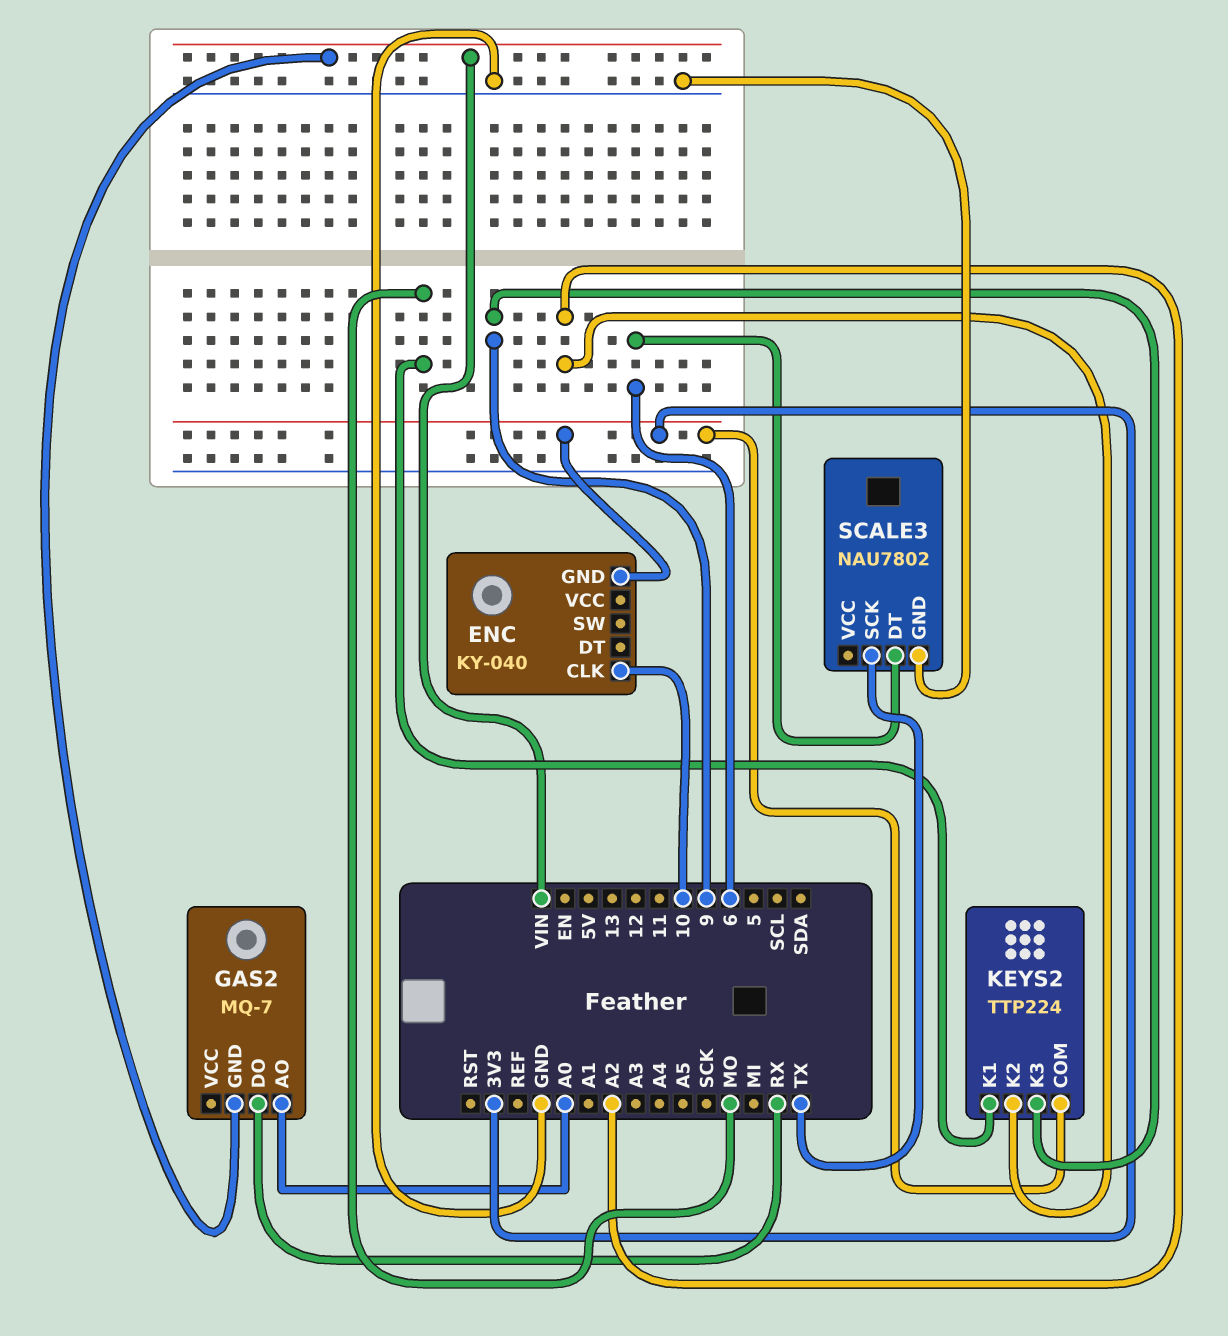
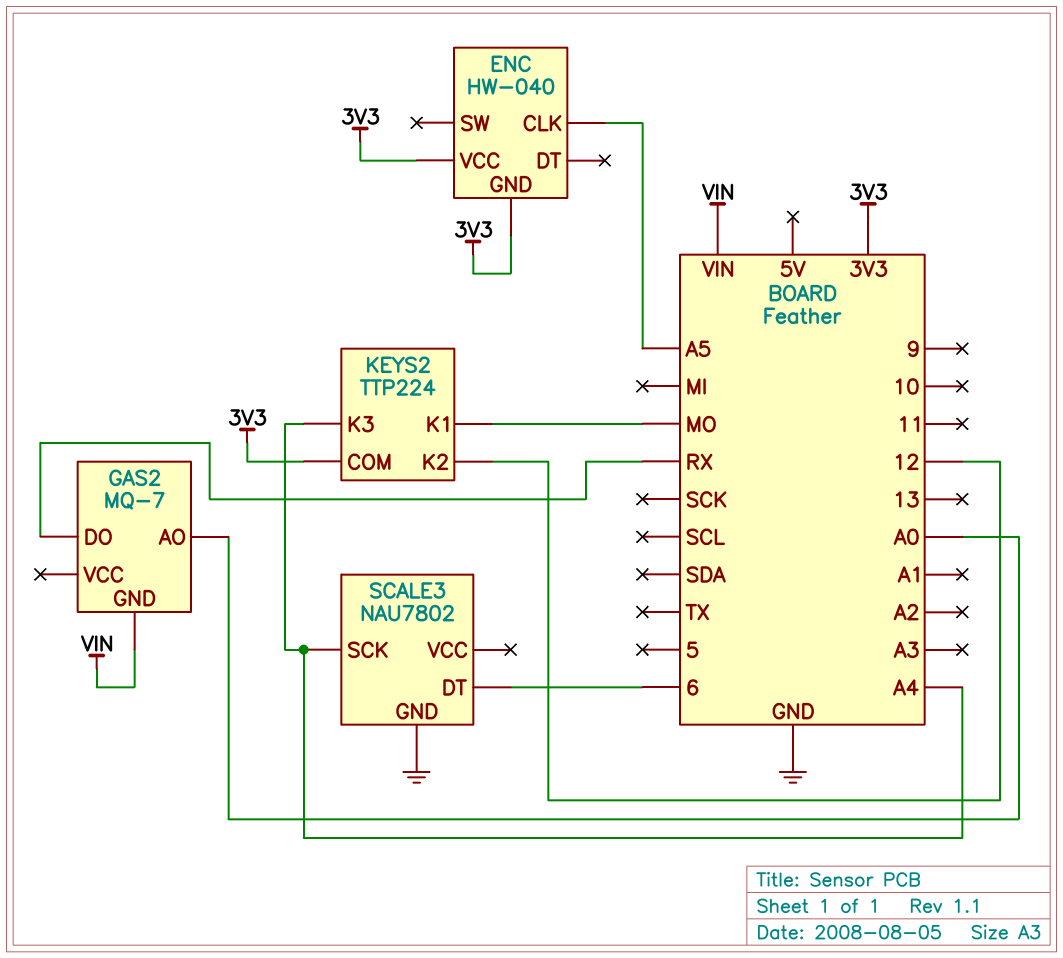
ENC: KY-040 -> HW-040
ENC pin CLK: 10 -> A5
ENC pin VCC: none -> 3V3
KEYS2 pin K2: A2 -> 12
KEYS2 pin K3: 9 -> A4
SCALE3 pin SCK: TX -> A4

